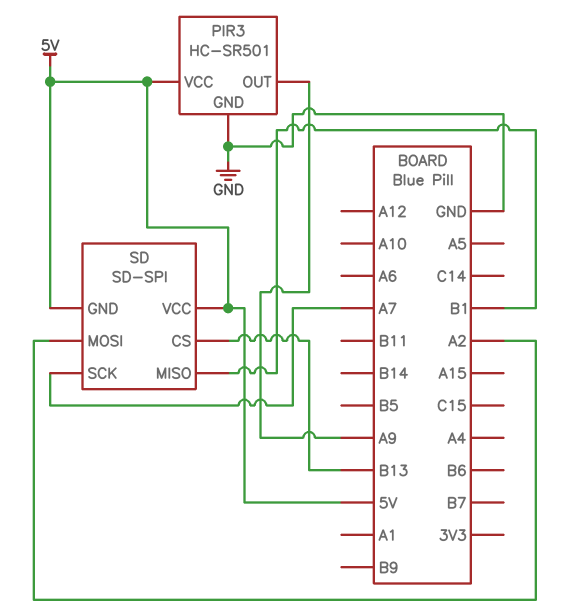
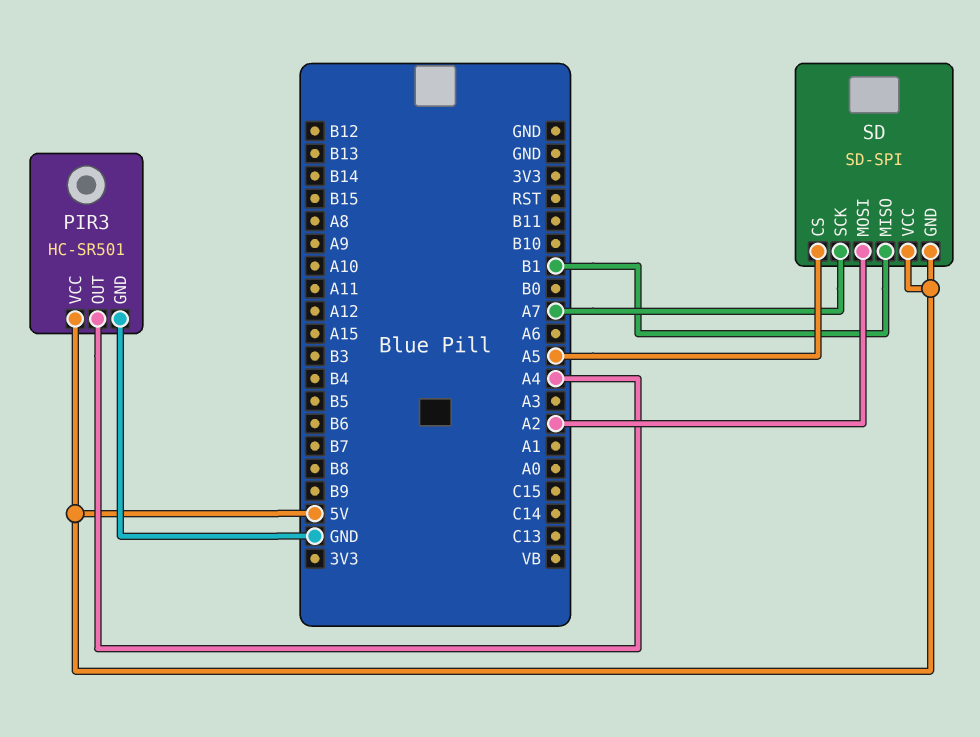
PIR3 pin OUT: A9 -> A4
SD pin CS: B13 -> A5

